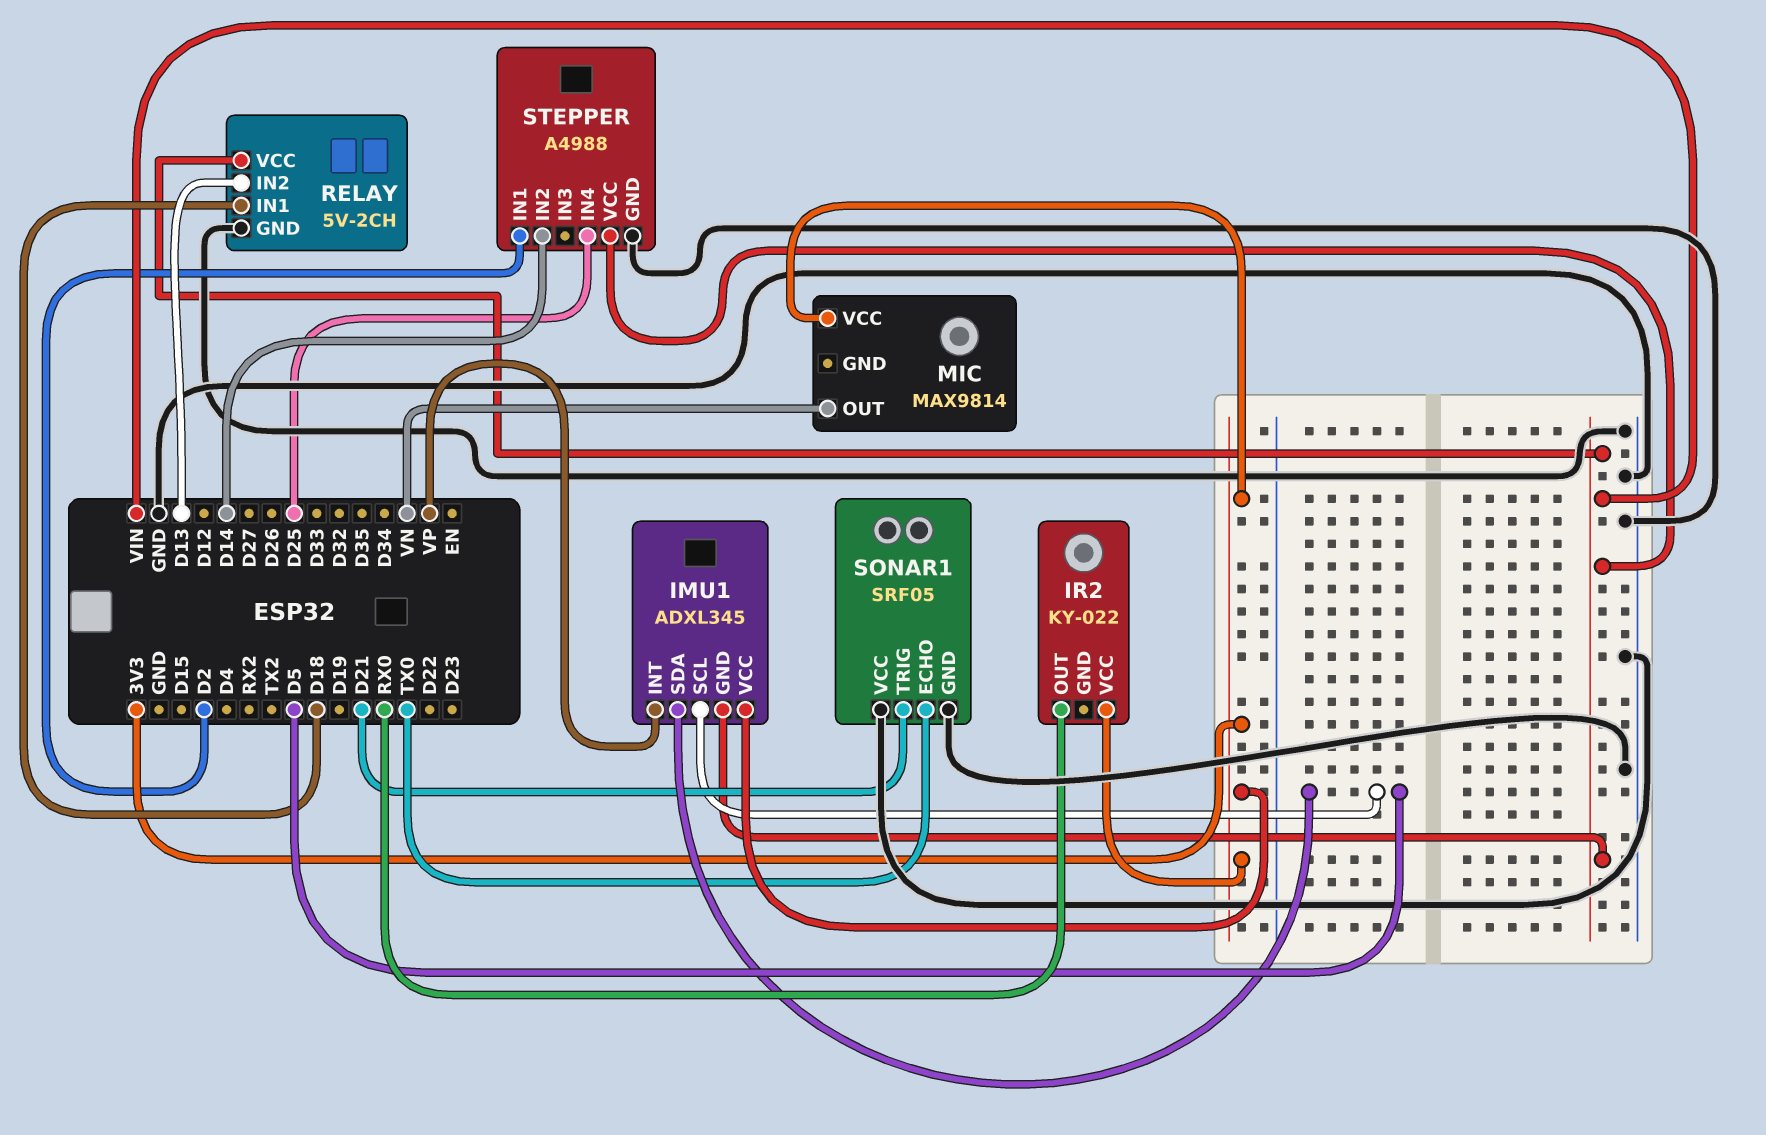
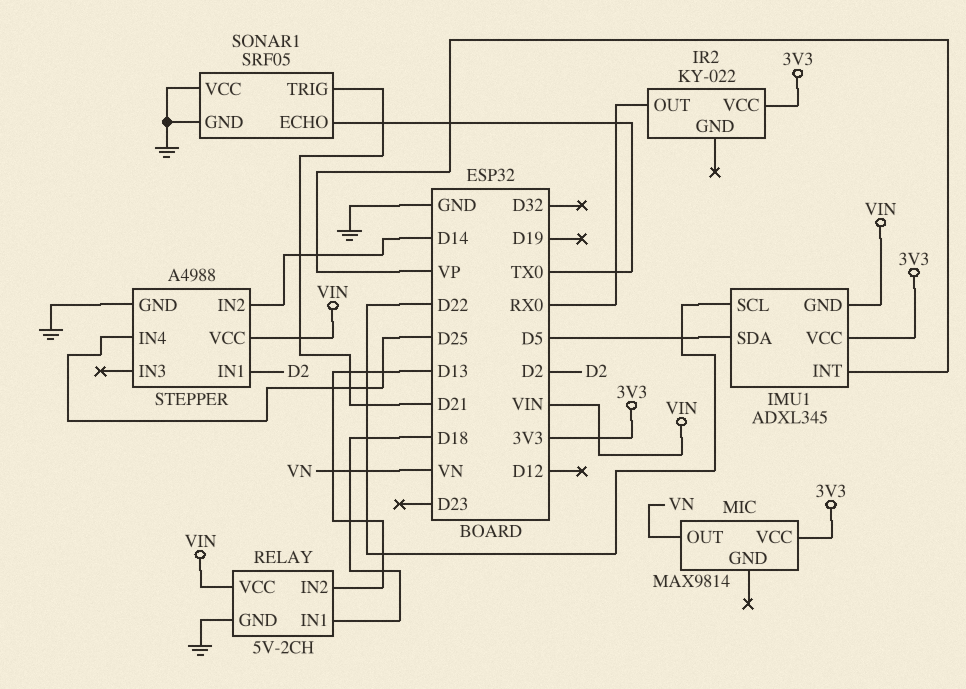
IMU1 pin SCL: D5 -> D22

